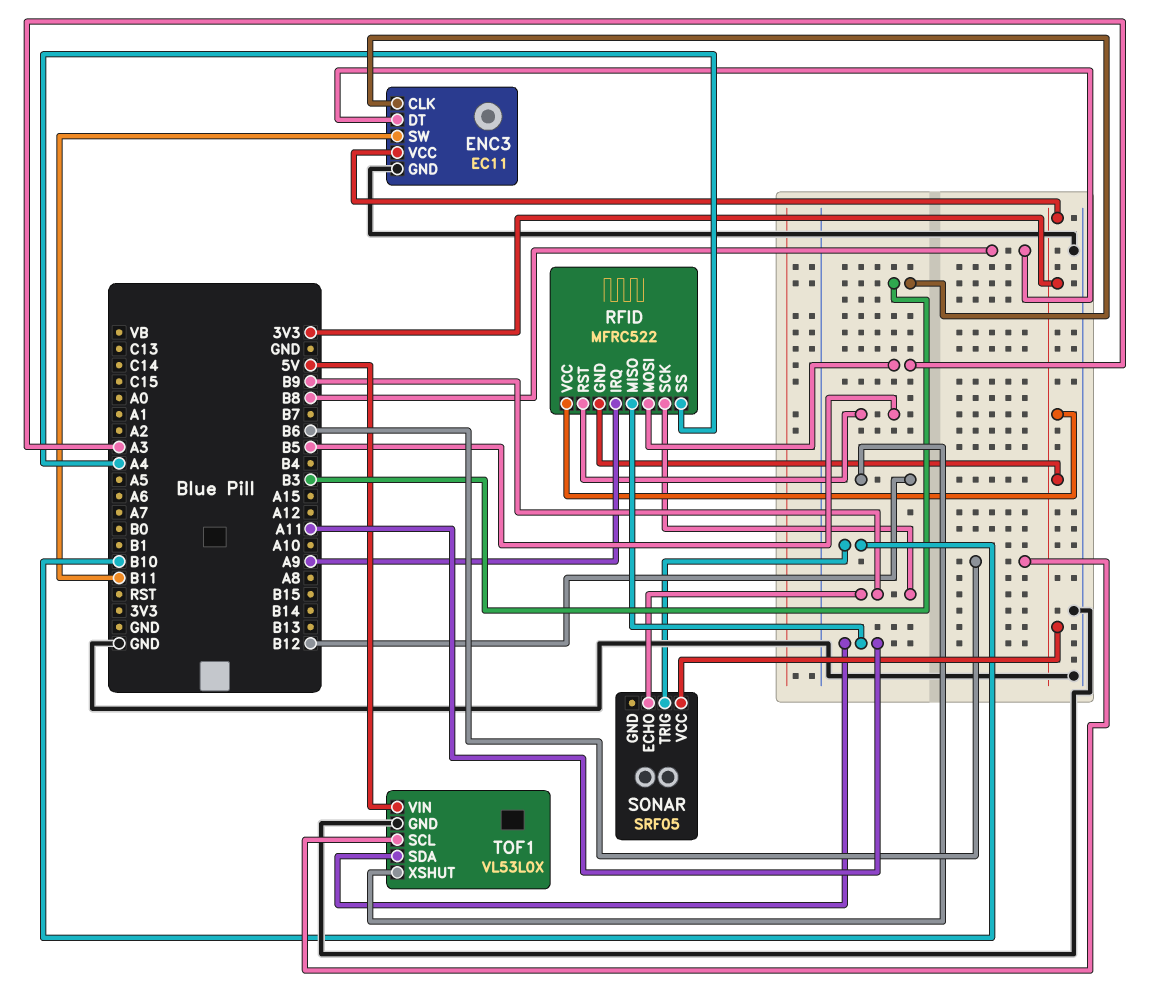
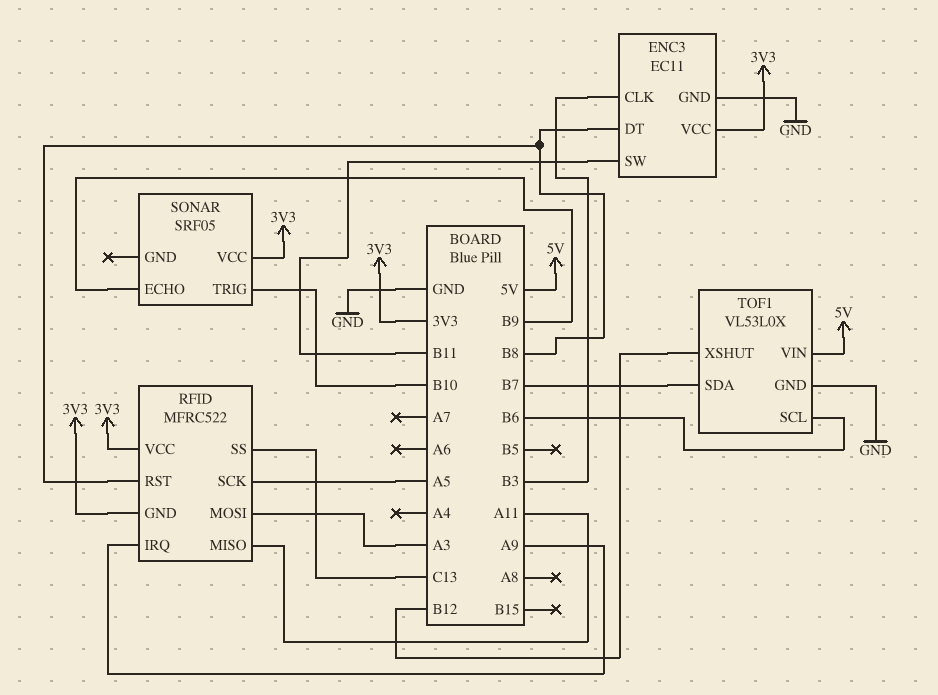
RFID pin RST: B5 -> B8
RFID pin SCK: B9 -> A5
RFID pin SS: A4 -> C13
TOF1 pin SDA: A11 -> B7

